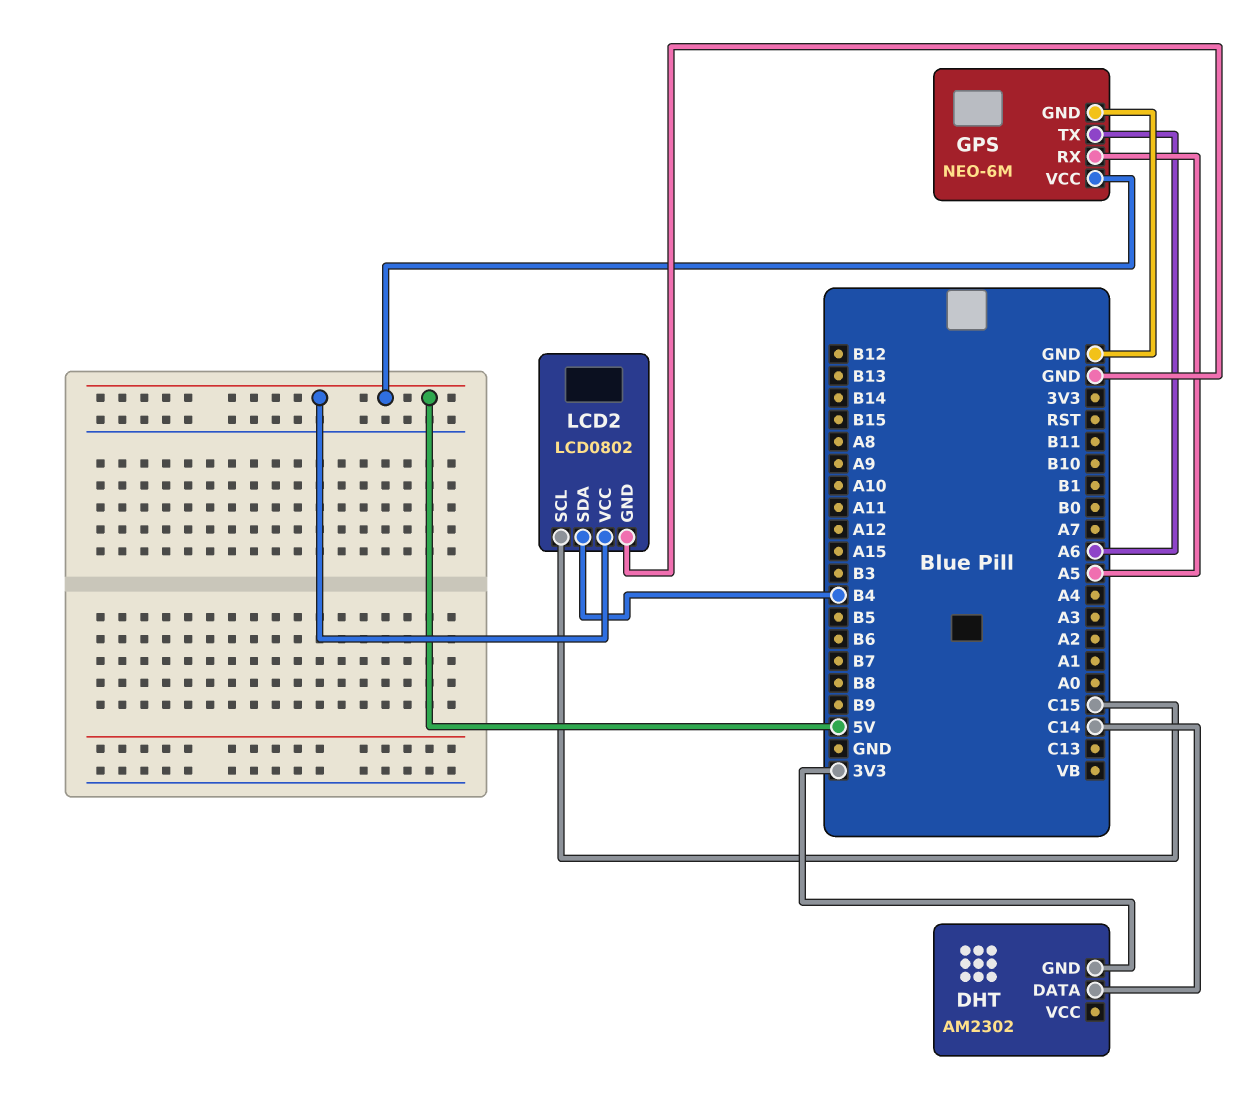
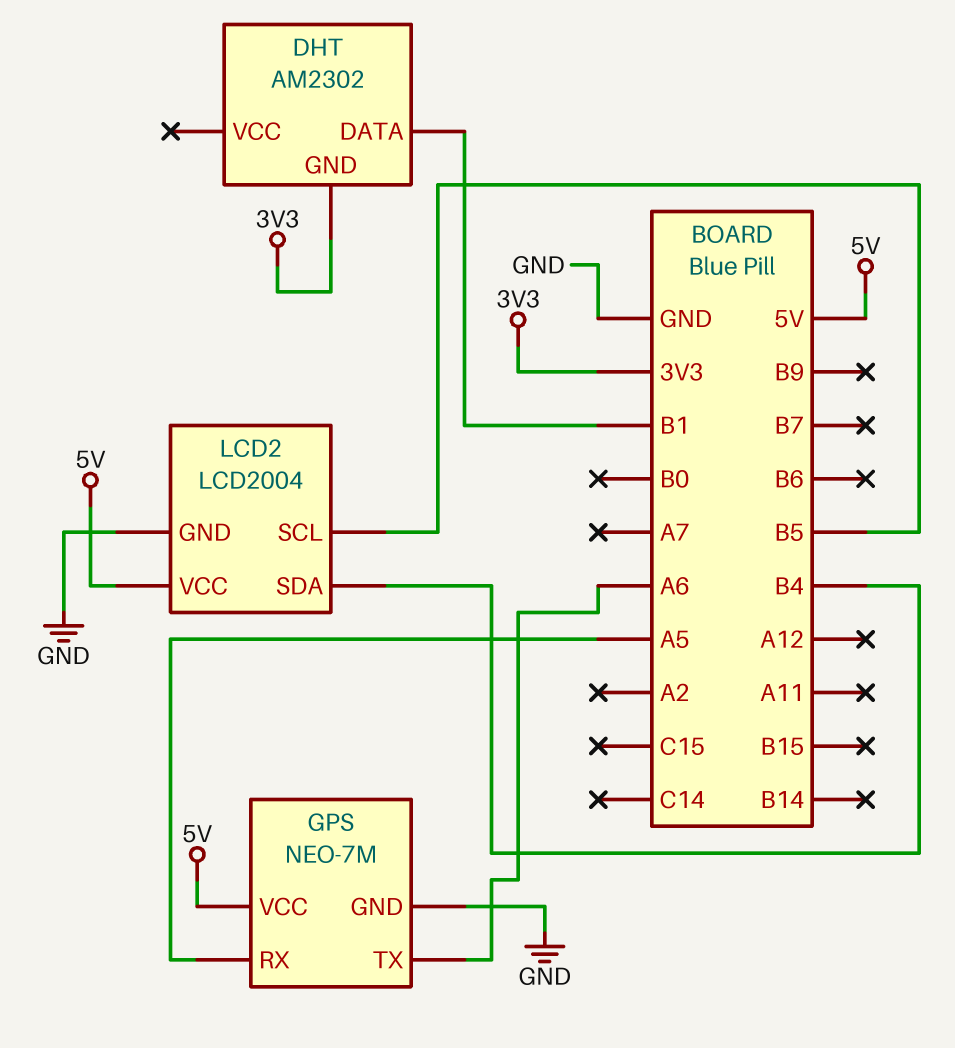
DHT pin DATA: C14 -> B1
GPS: NEO-6M -> NEO-7M
LCD2: LCD0802 -> LCD2004
LCD2 pin SCL: C15 -> B5

